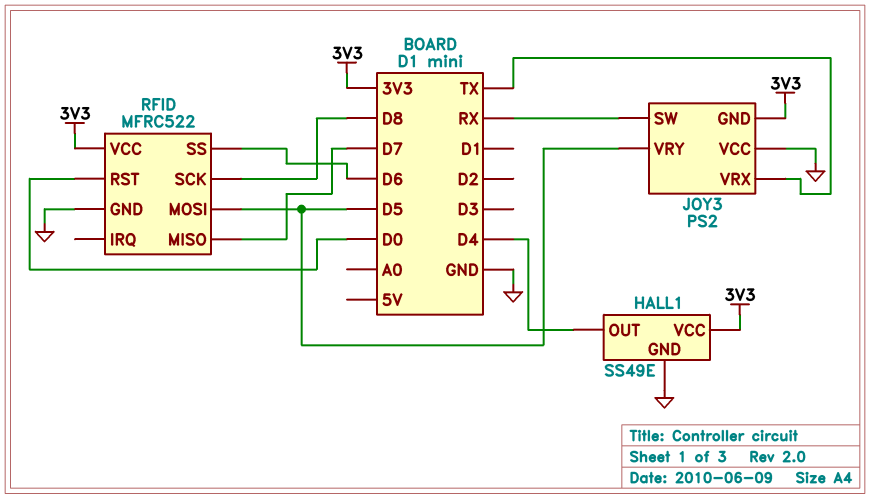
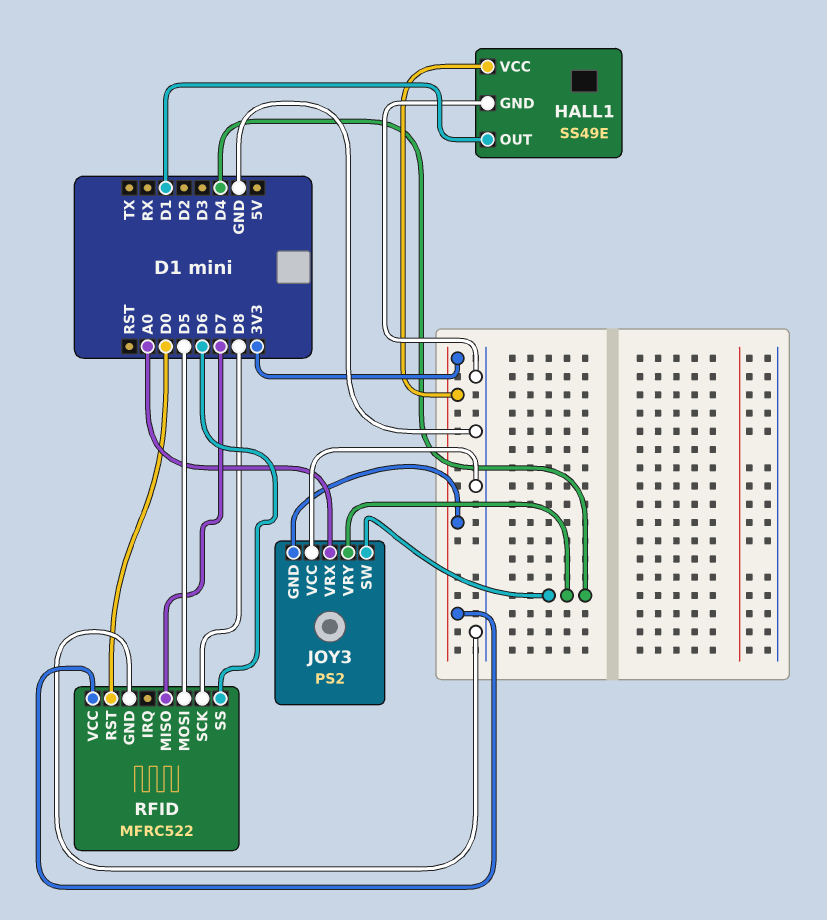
HALL1 pin OUT: D4 -> D1
JOY3 pin SW: RX -> D4
JOY3 pin VRX: TX -> A0
JOY3 pin VRY: D5 -> D4

